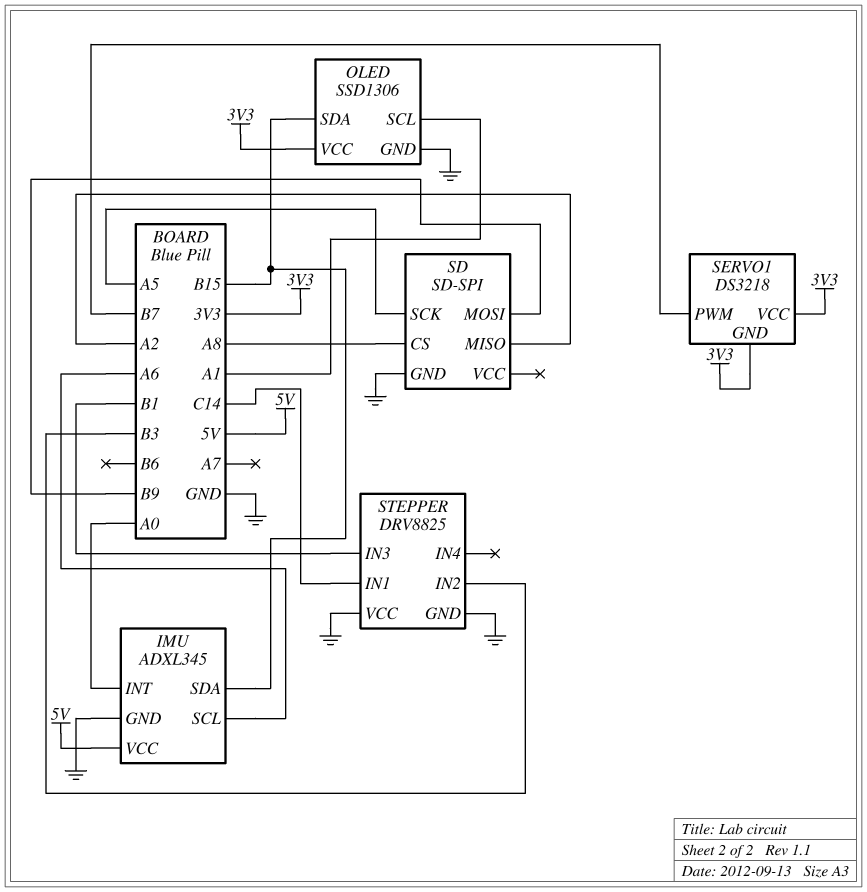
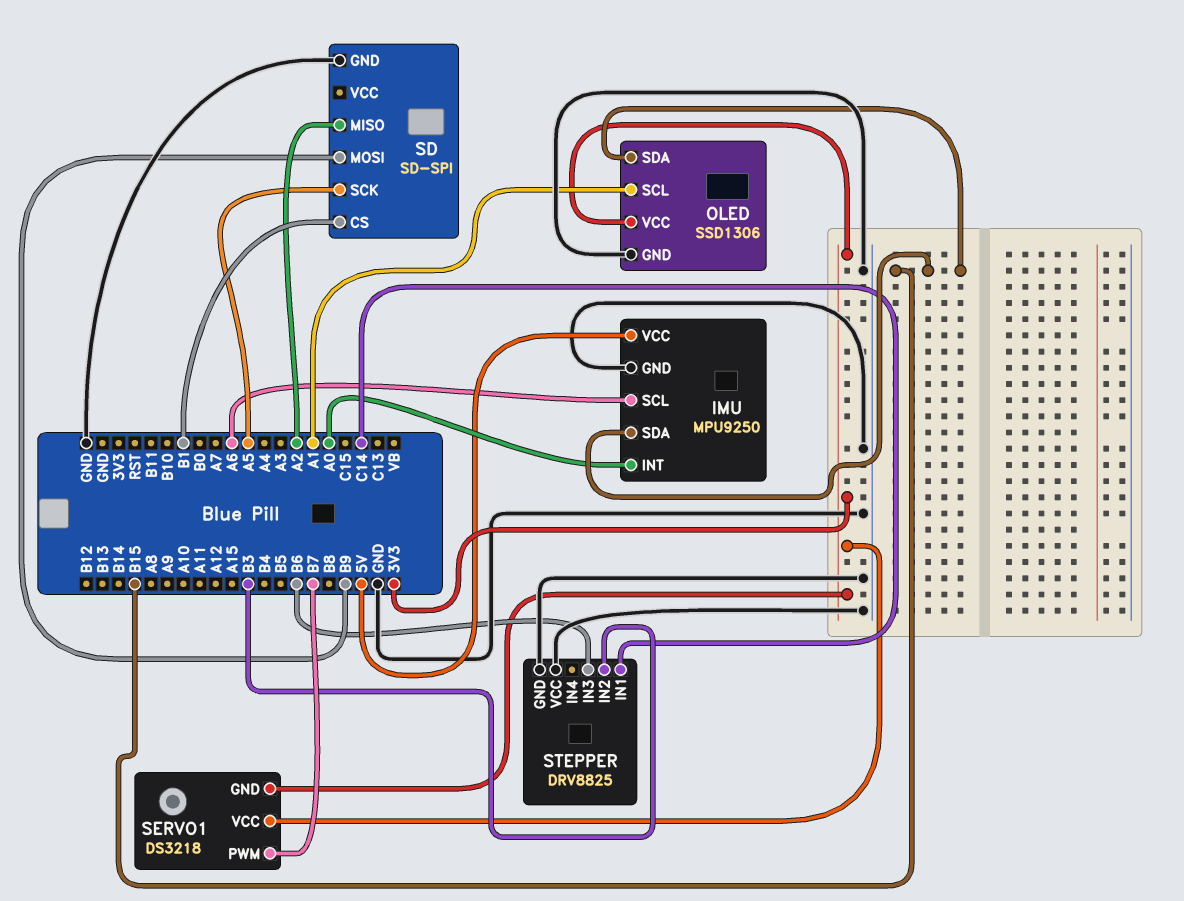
IMU: ADXL345 -> MPU9250
SD pin CS: A8 -> B1
STEPPER pin IN3: B1 -> B6

